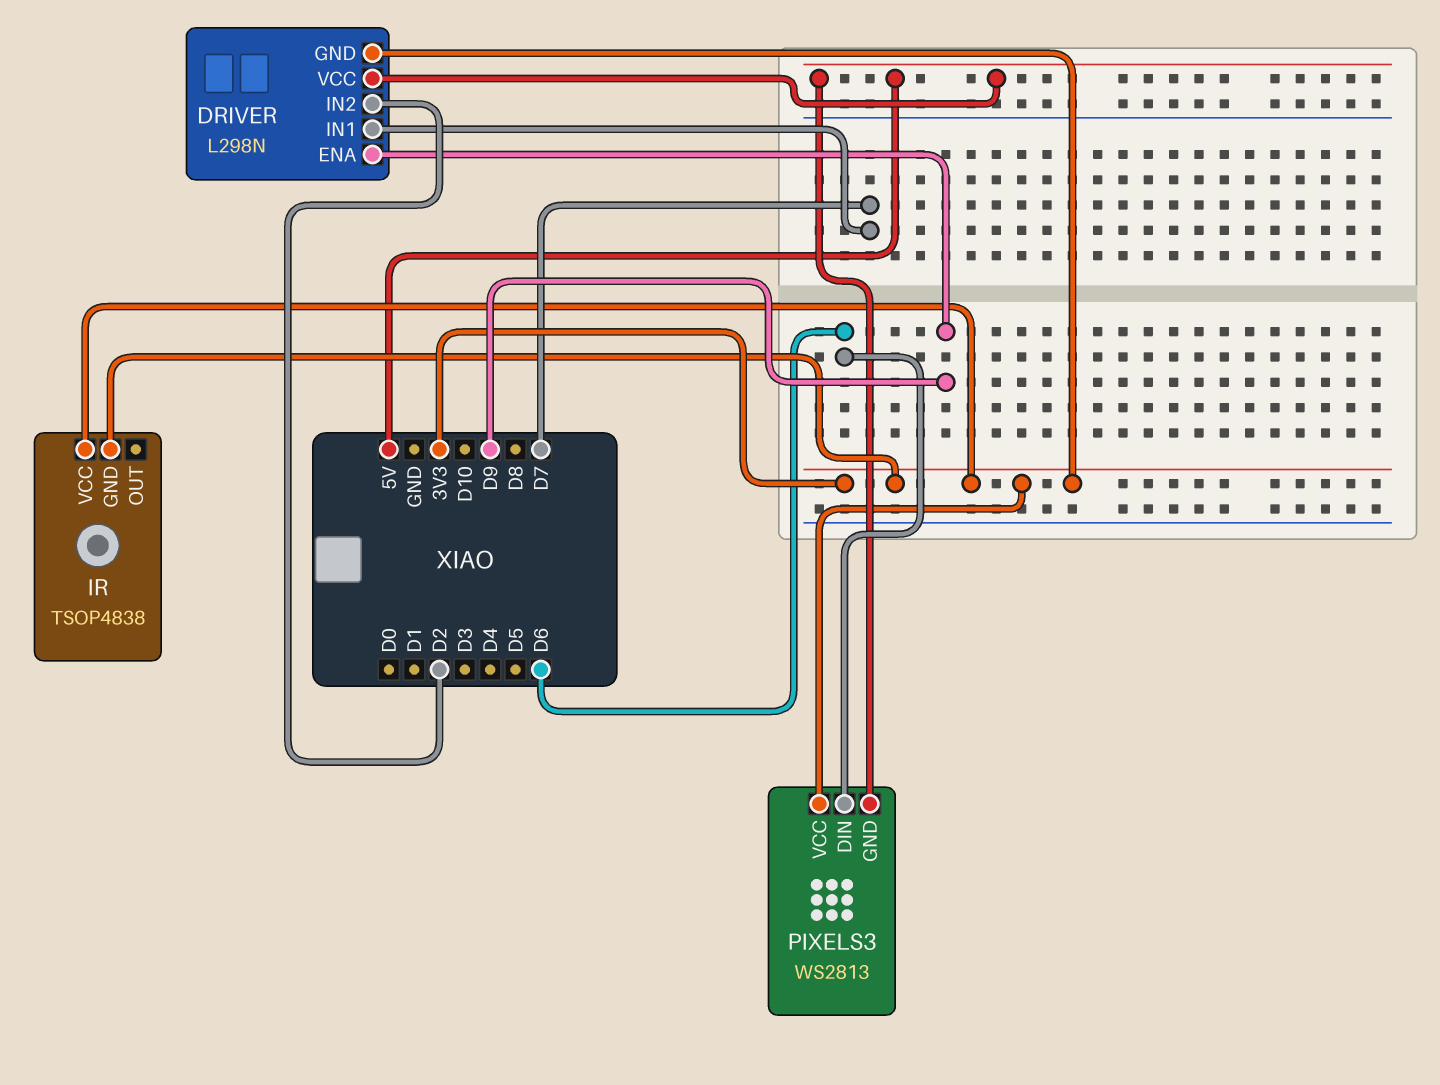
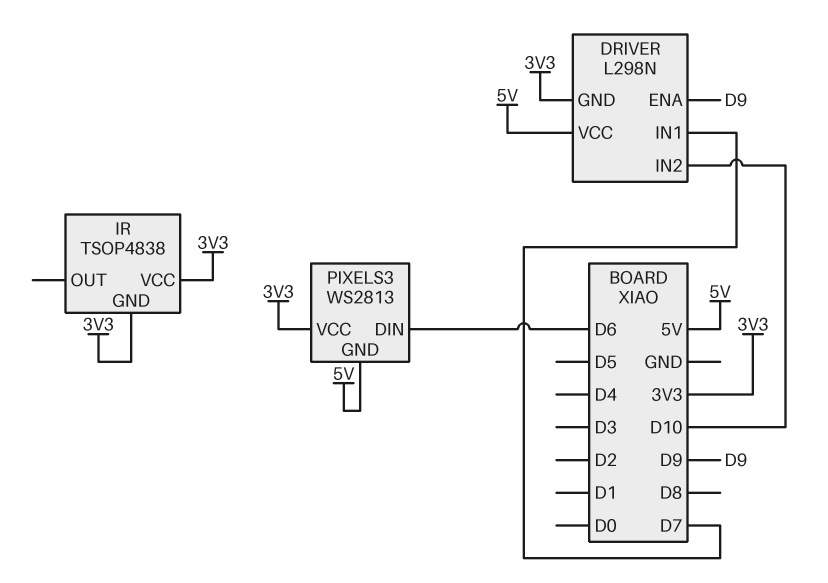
DRIVER pin IN2: D2 -> D10

